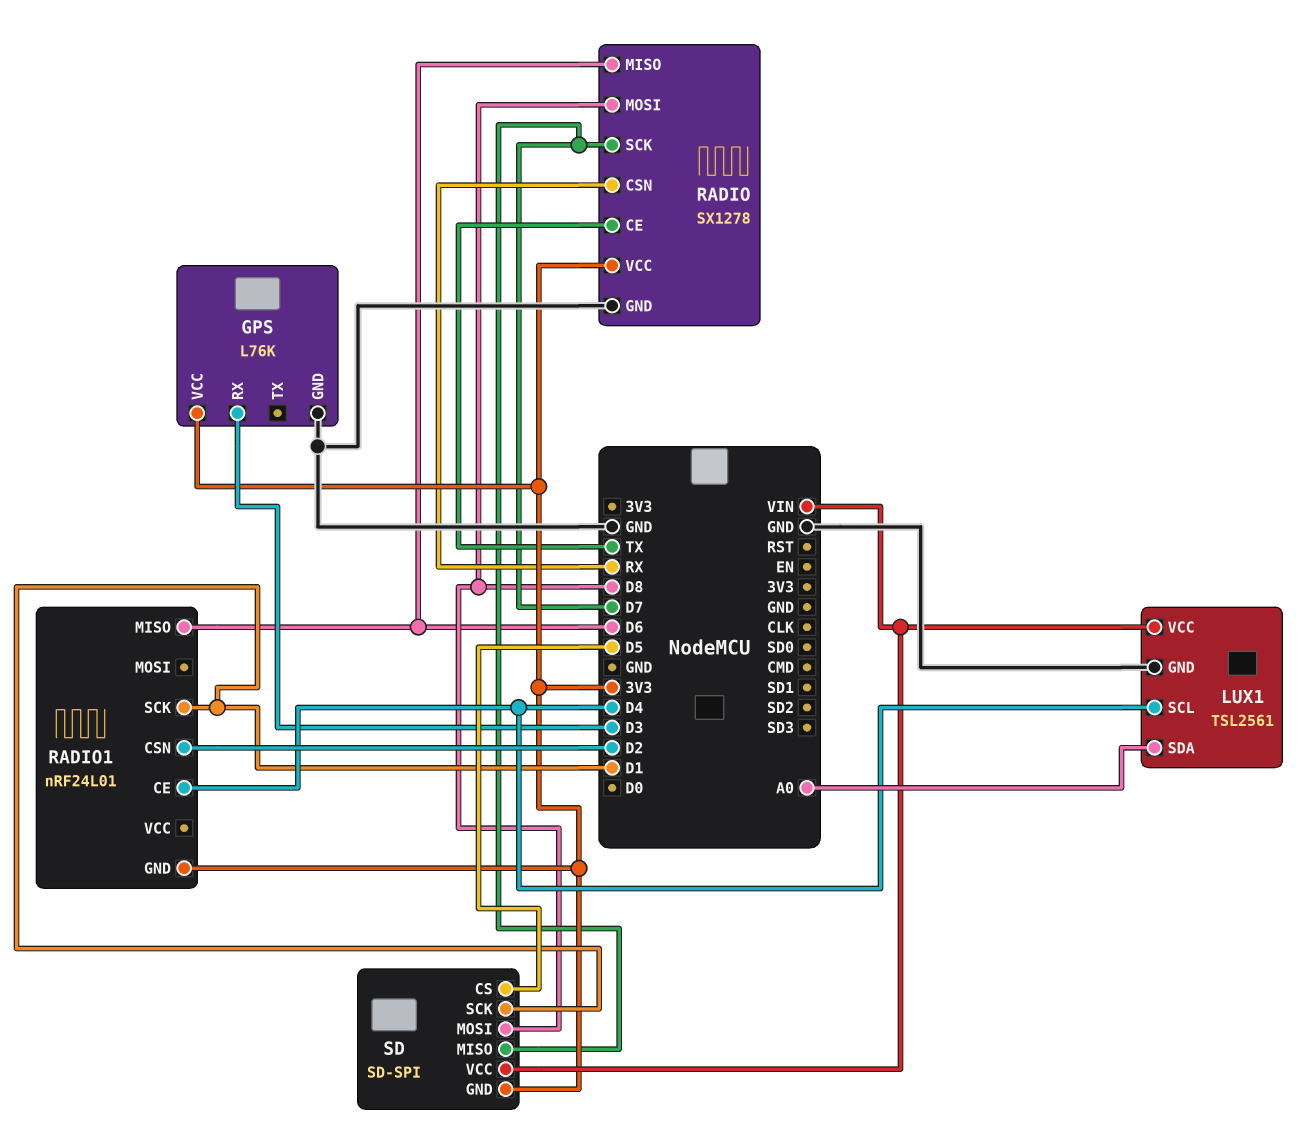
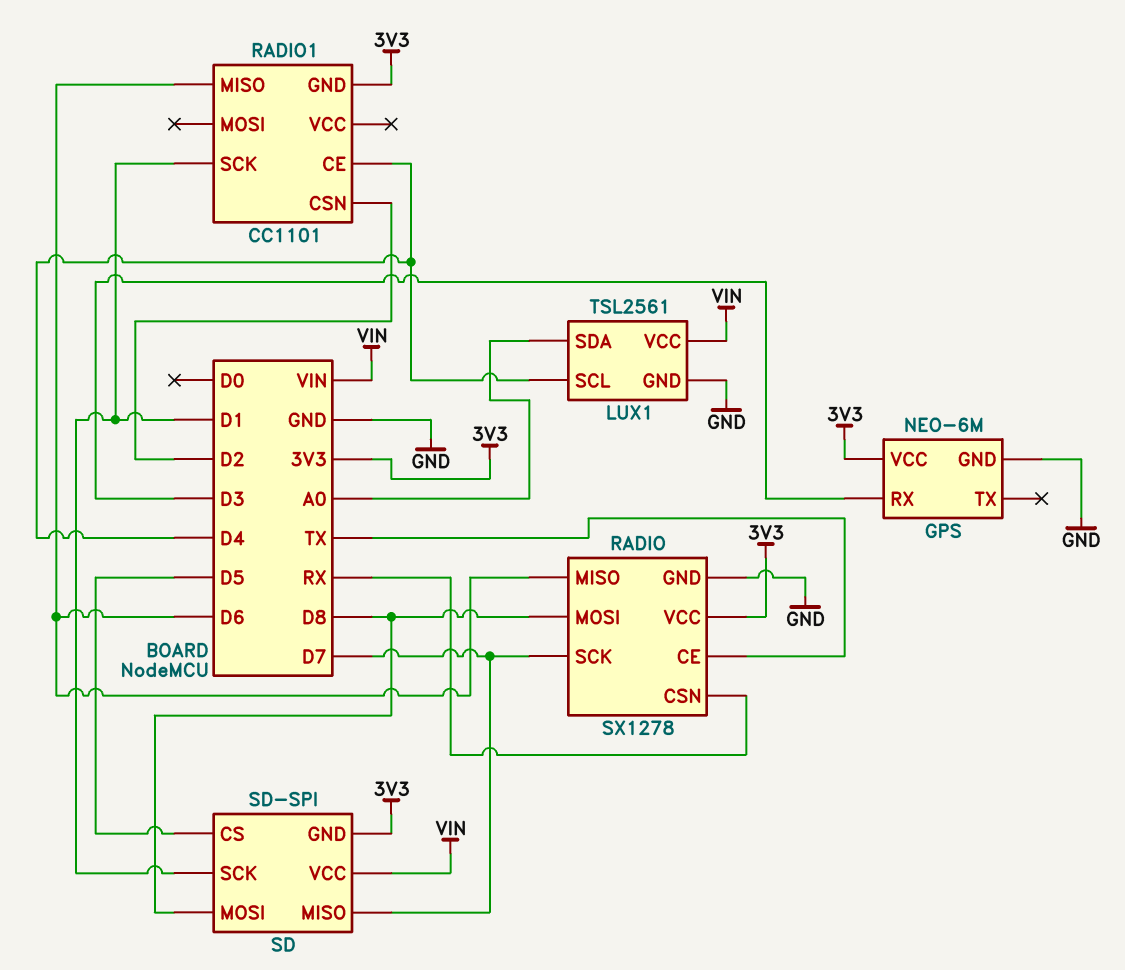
GPS: L76K -> NEO-6M
RADIO1: nRF24L01 -> CC1101

